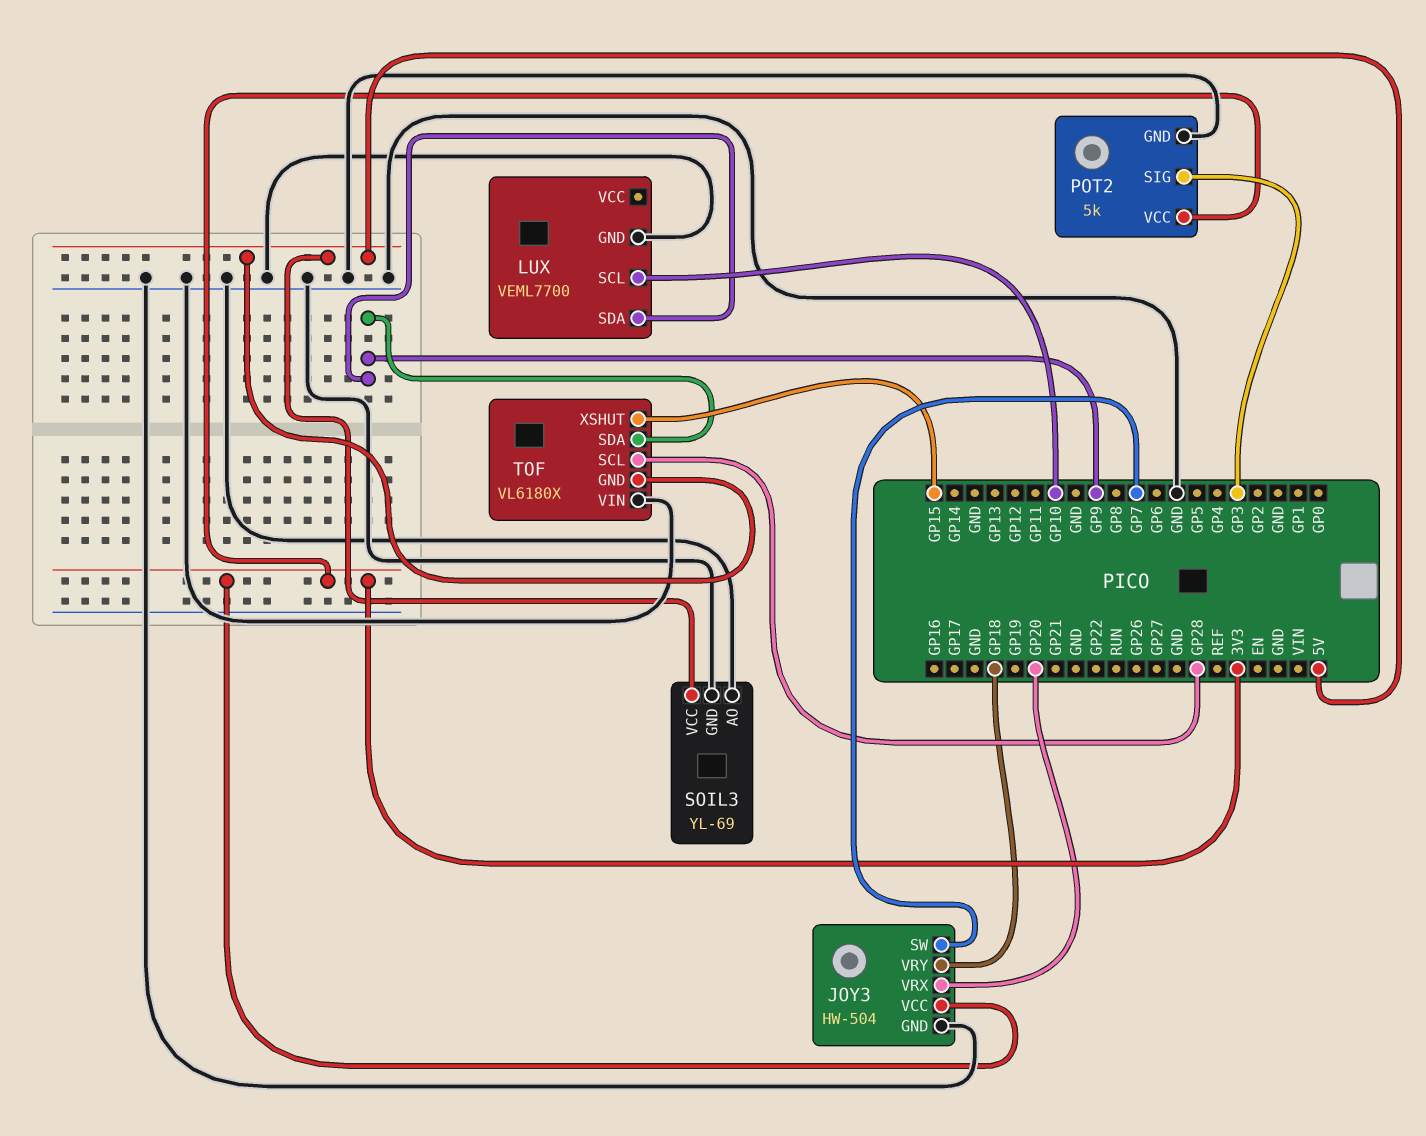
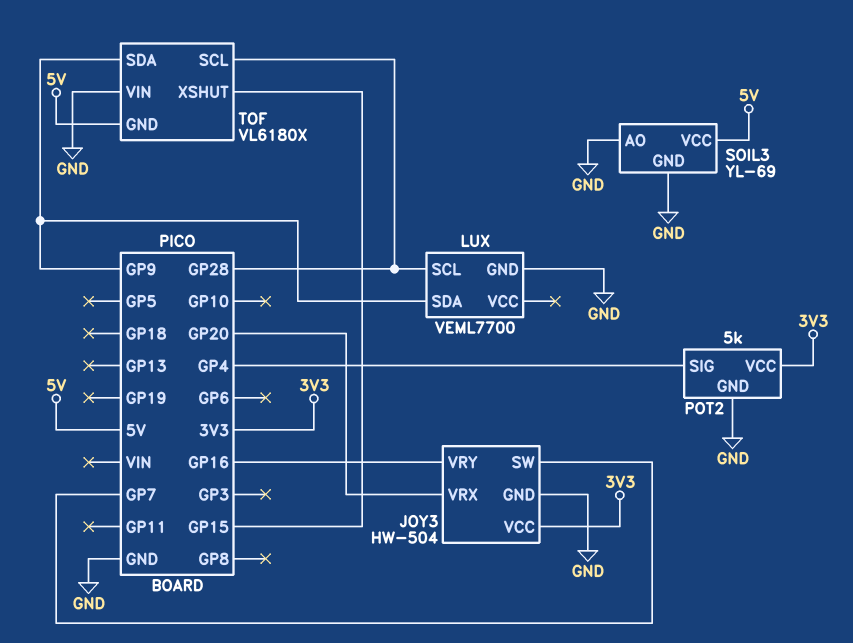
JOY3 pin VRY: GP18 -> GP16
LUX pin SCL: GP10 -> GP28
POT2 pin SIG: GP3 -> GP4

